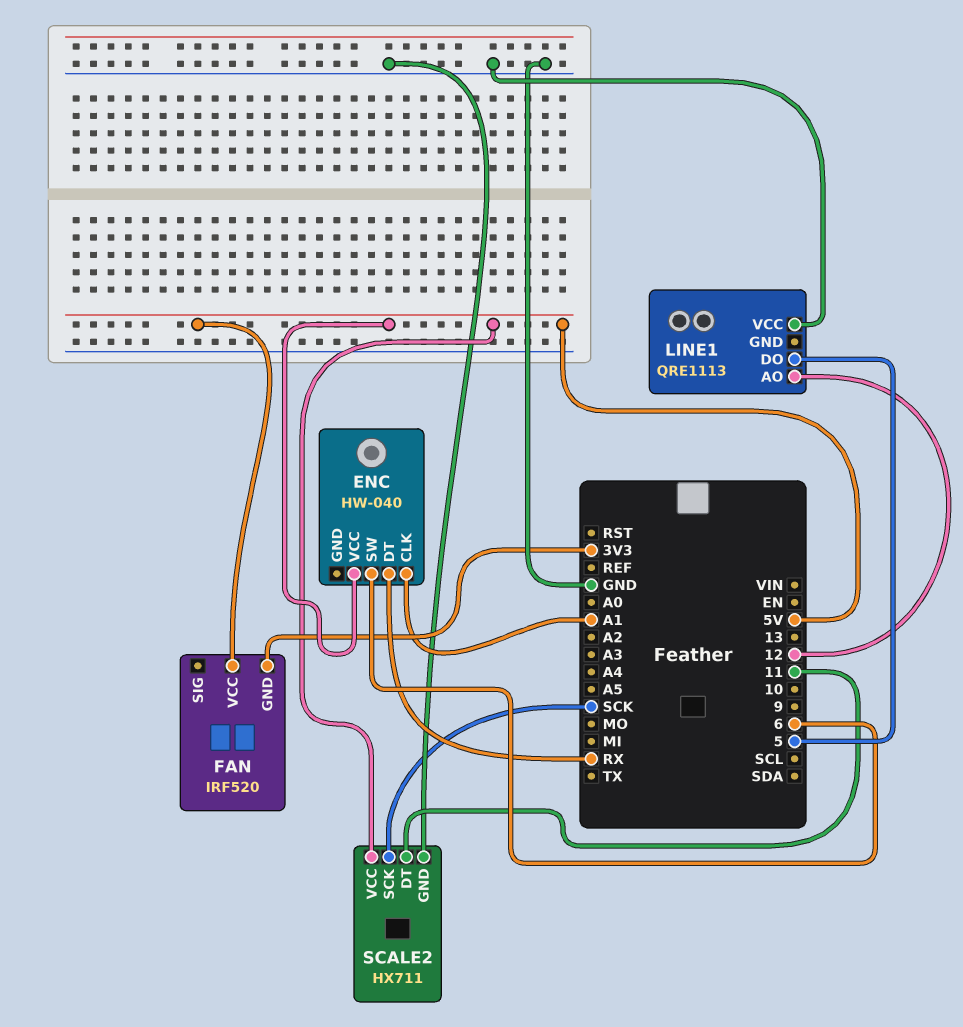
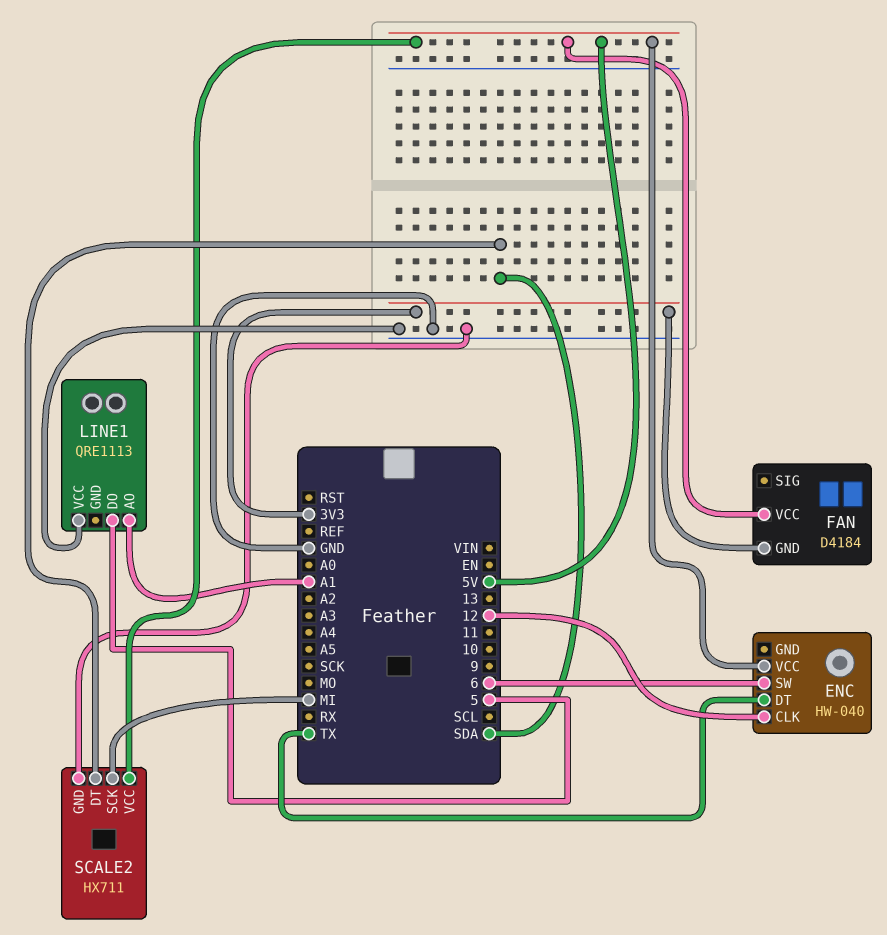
ENC pin CLK: A1 -> 12
ENC pin DT: RX -> TX
FAN: IRF520 -> D4184
LINE1 pin AO: 12 -> A1
SCALE2 pin DT: 11 -> SDA
SCALE2 pin SCK: SCK -> MI

